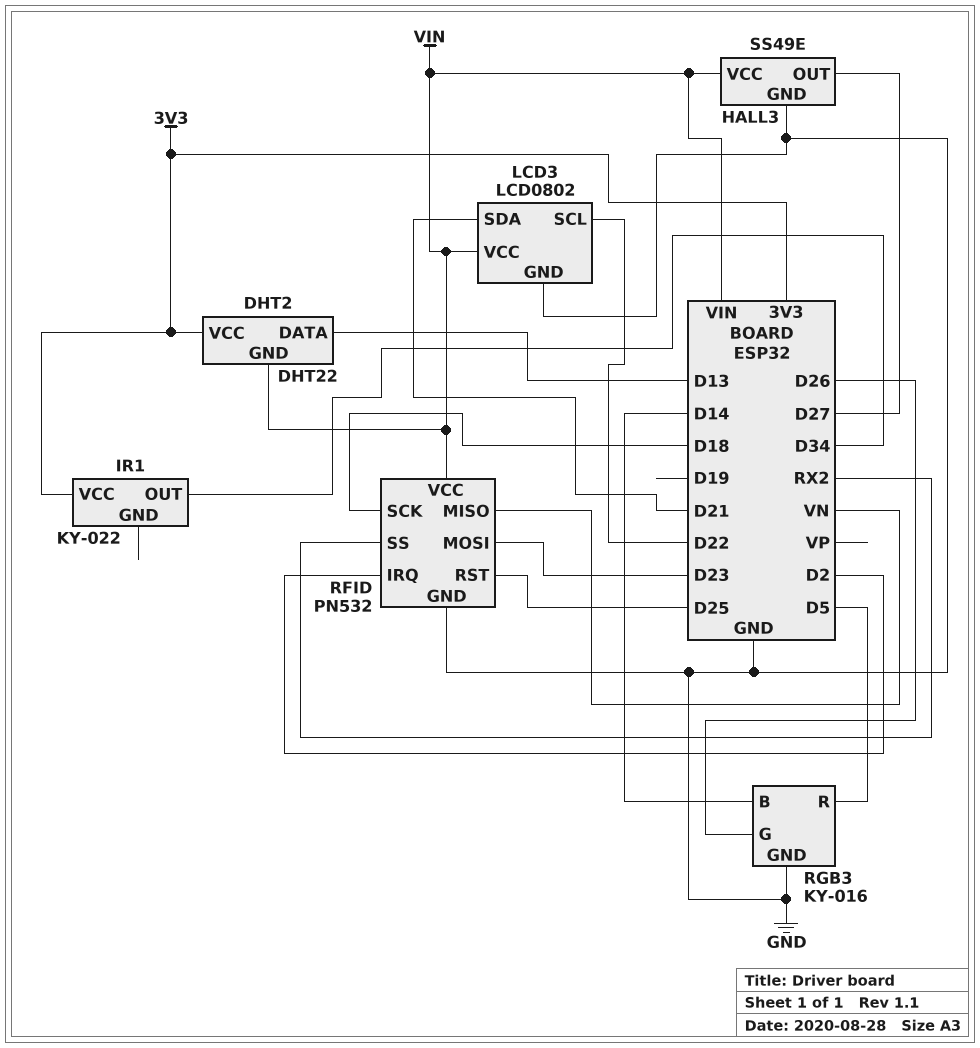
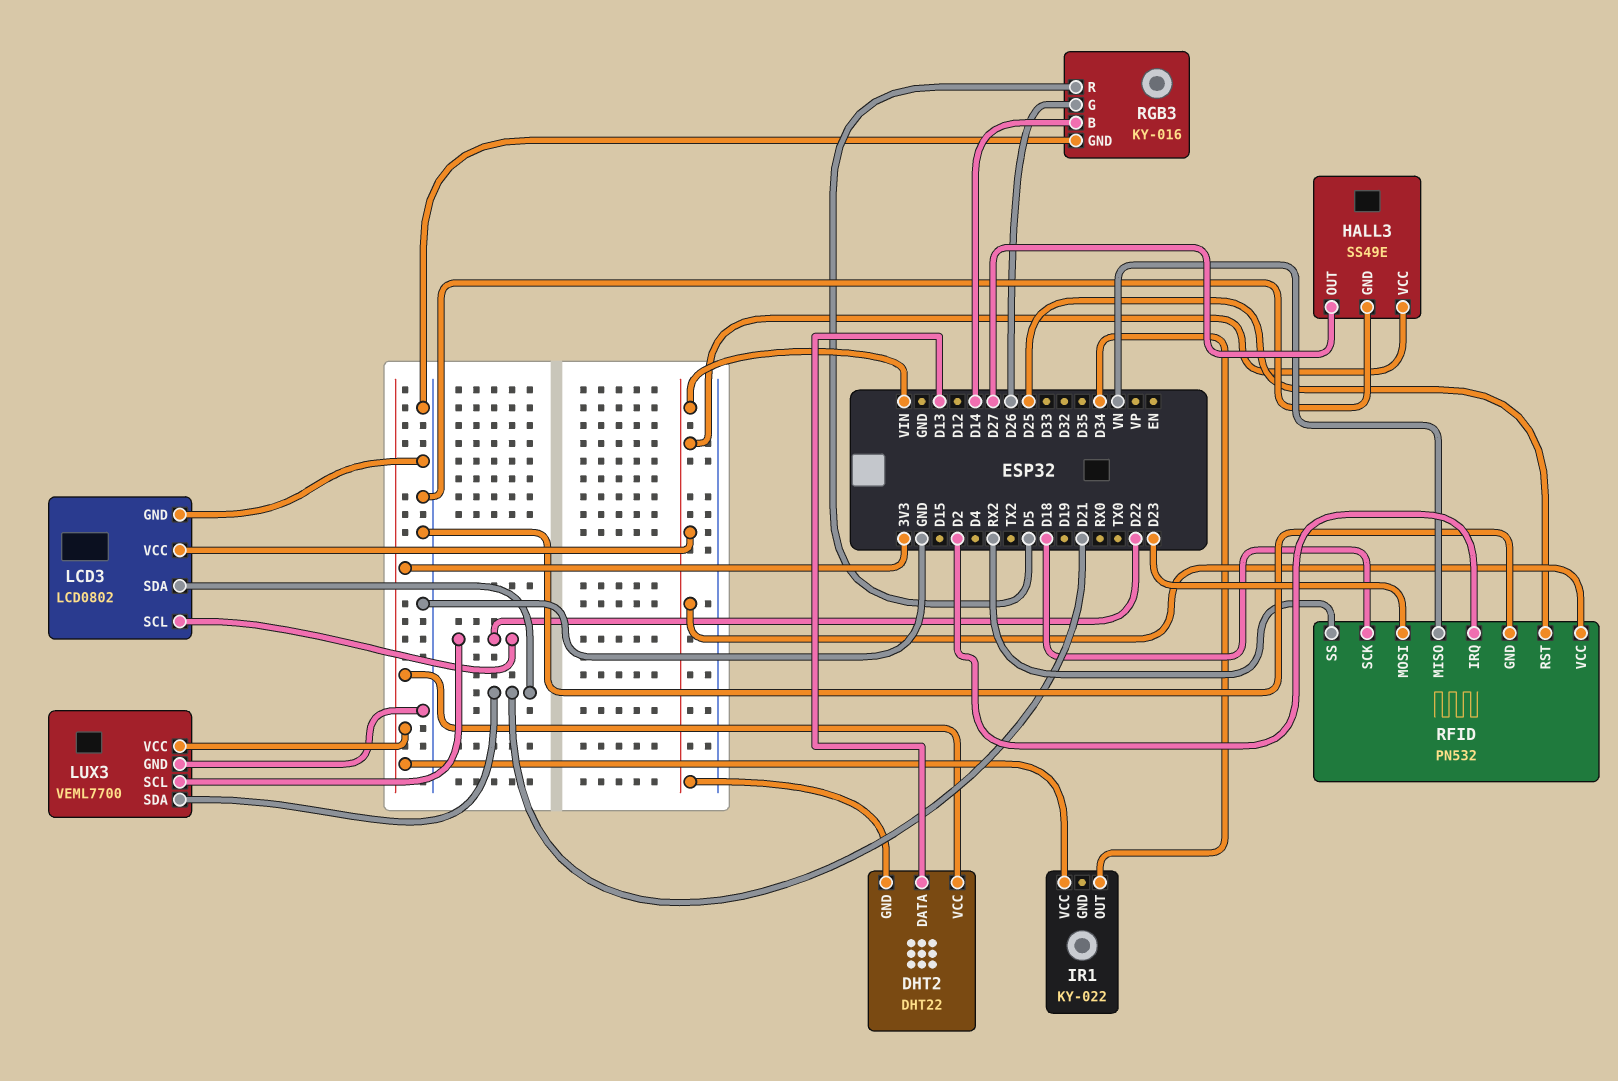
LUX3: none -> VEML7700
LUX3 pin GND: none -> GND
LUX3 pin SCL: none -> D22
LUX3 pin SDA: none -> D21
LUX3 pin VCC: none -> 3V3

